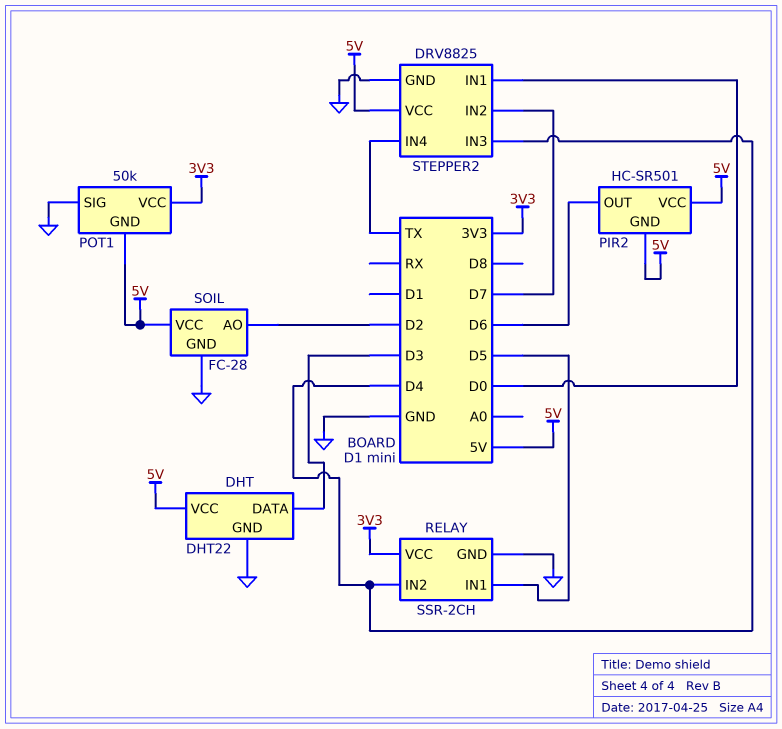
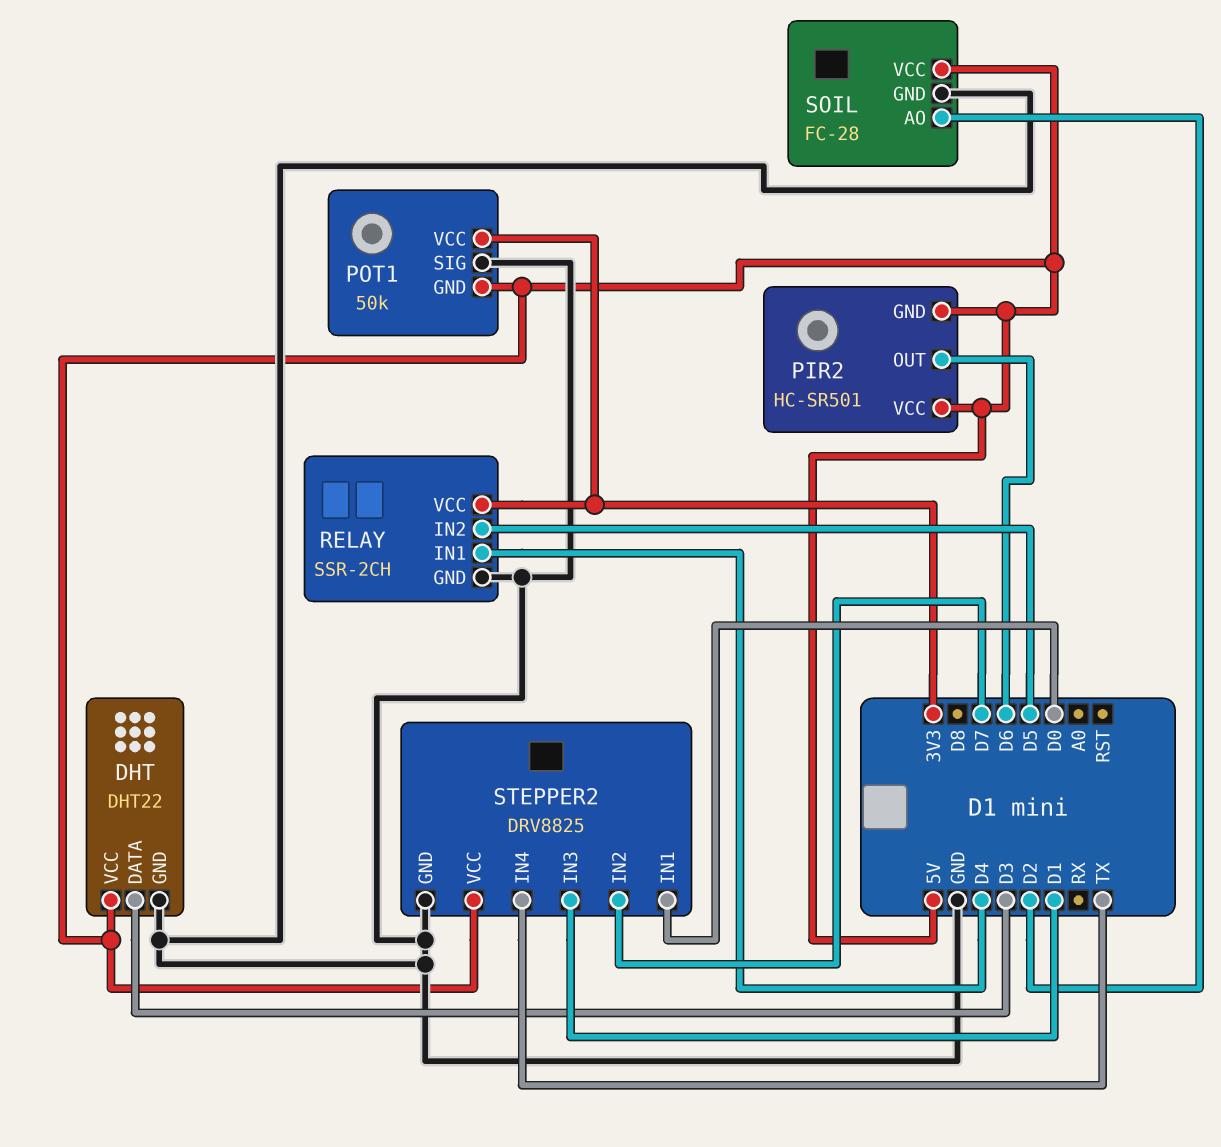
RELAY pin IN1: D5 -> D4
RELAY pin IN2: D4 -> D5
STEPPER2 pin IN3: D4 -> D1

